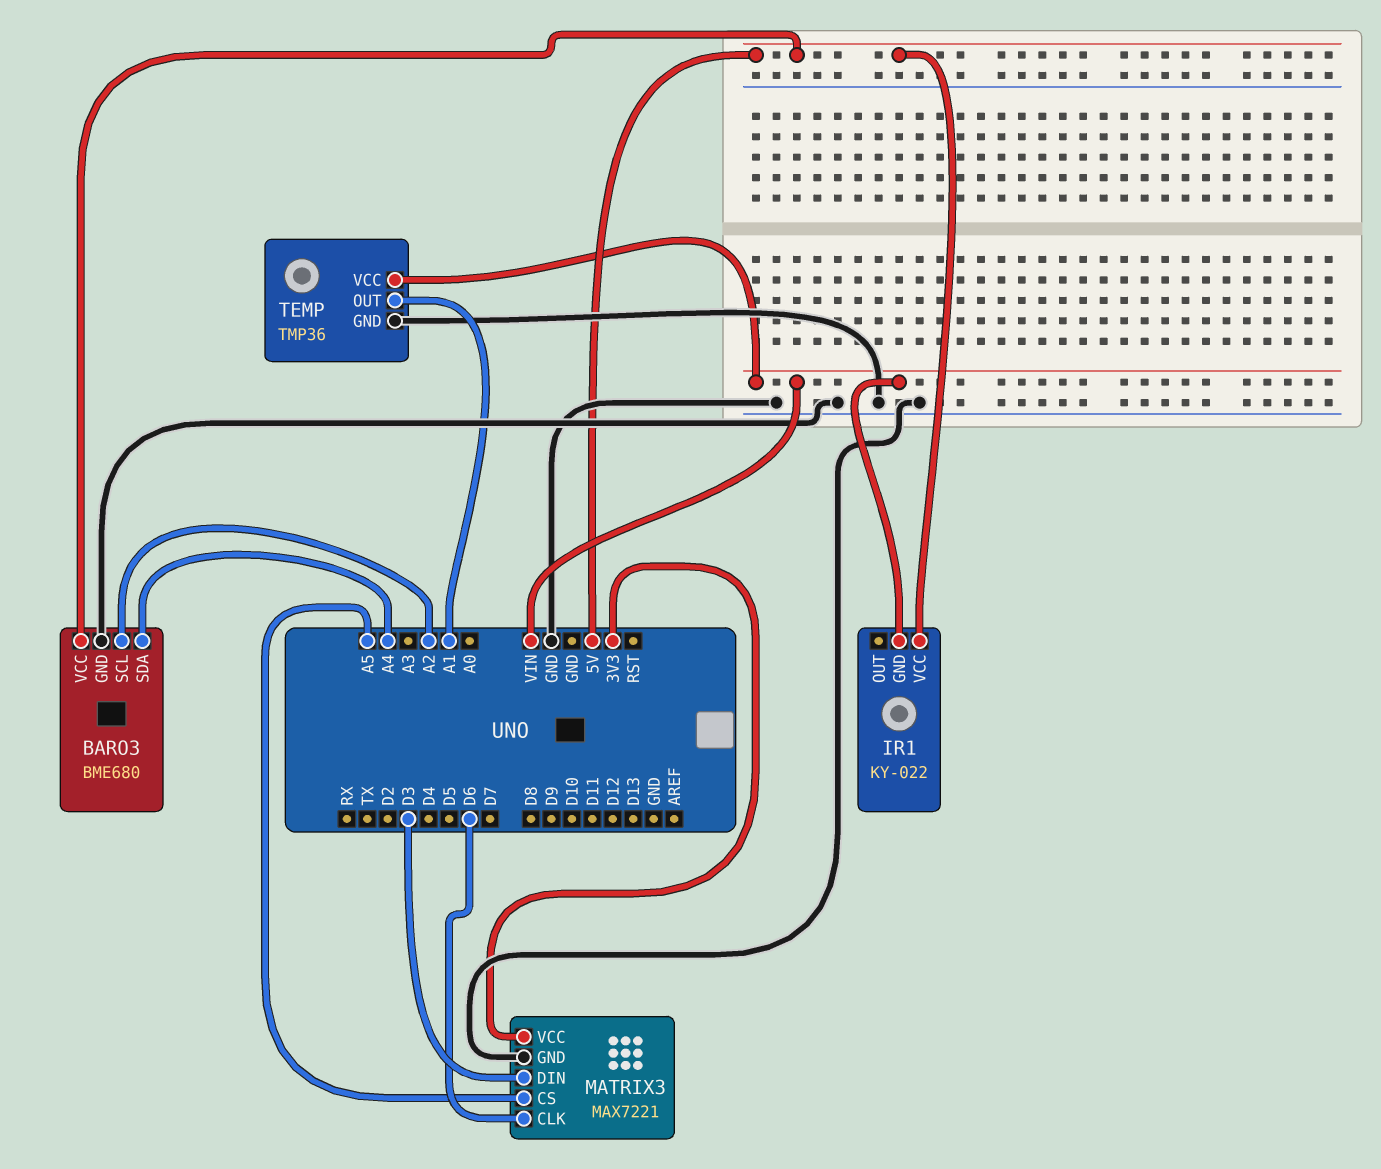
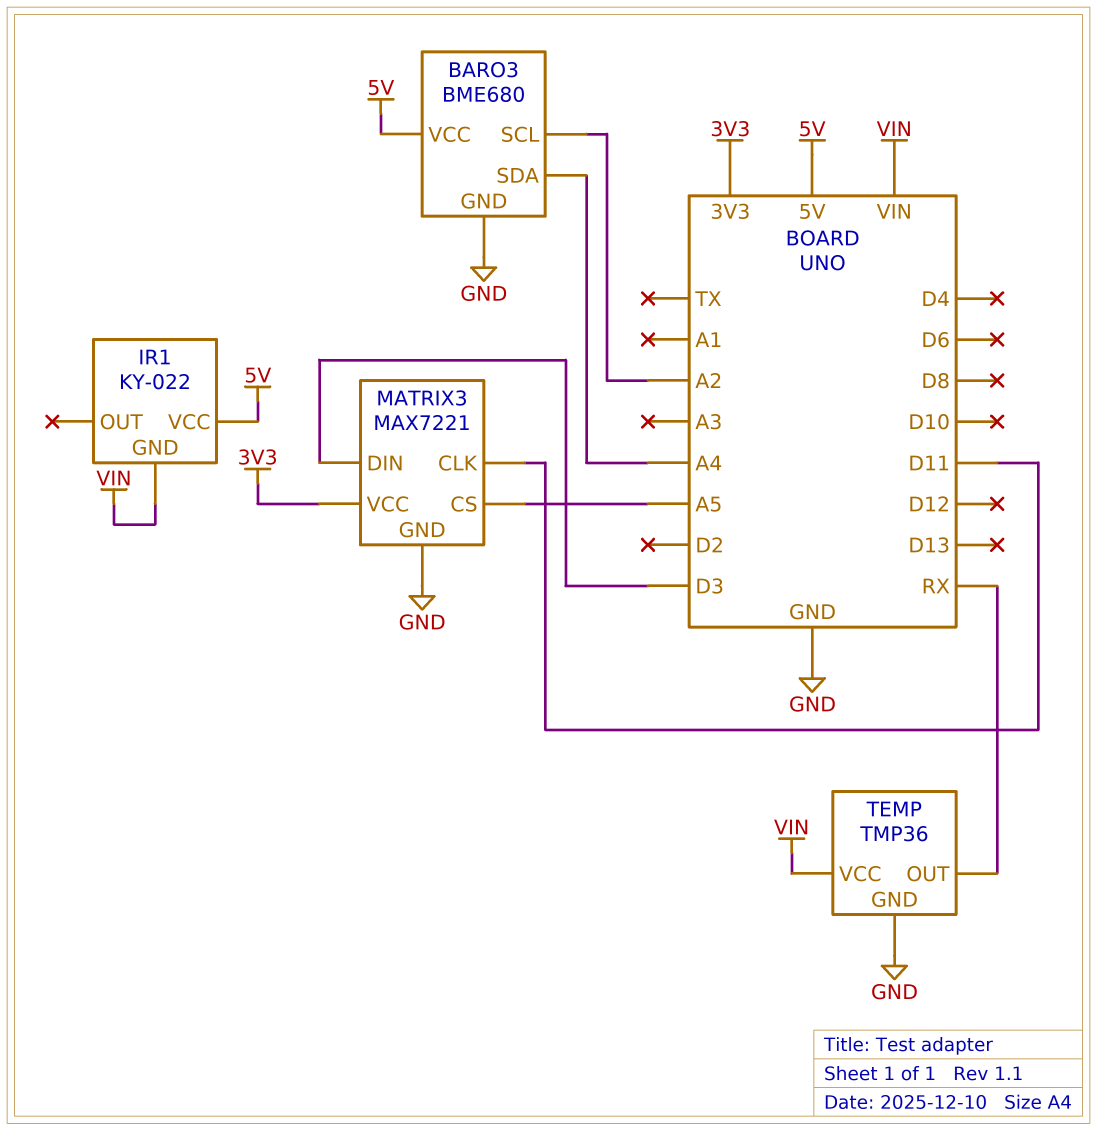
MATRIX3 pin CLK: D6 -> D11
TEMP pin OUT: A1 -> RX

